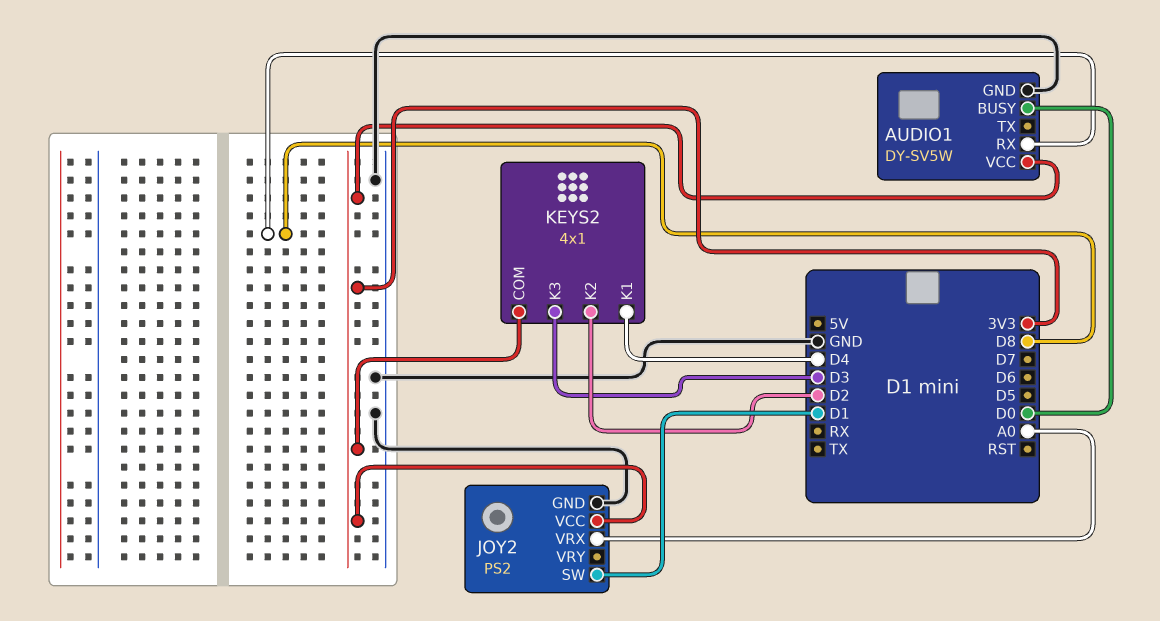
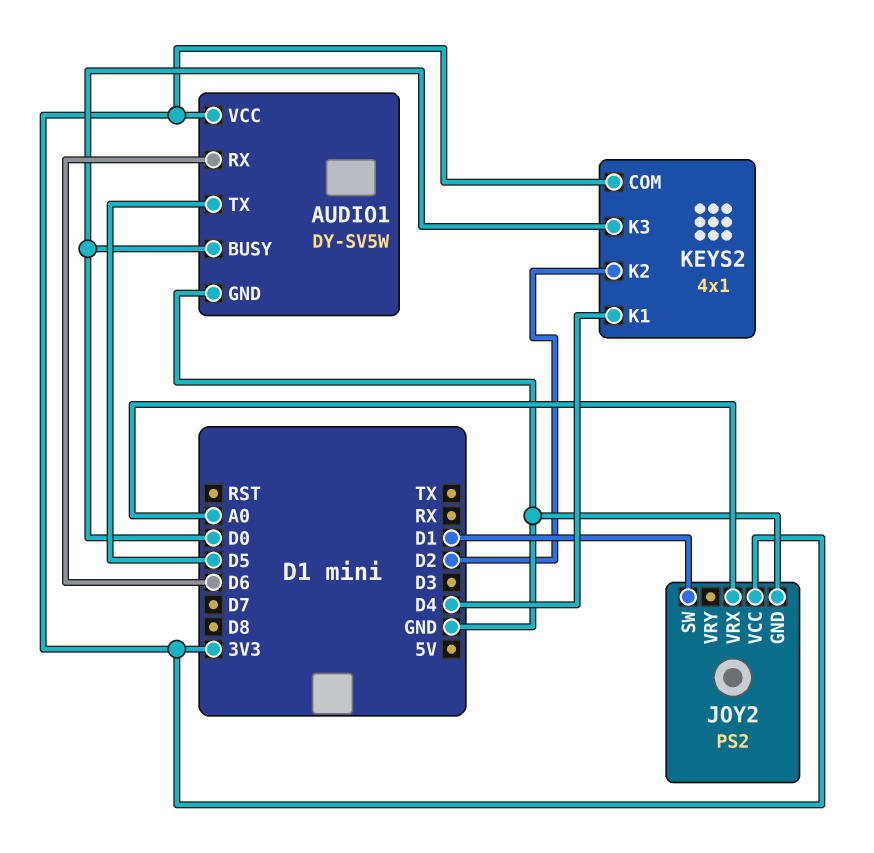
AUDIO1 pin RX: D8 -> D6
AUDIO1 pin TX: none -> D5
KEYS2 pin K3: D3 -> D0

